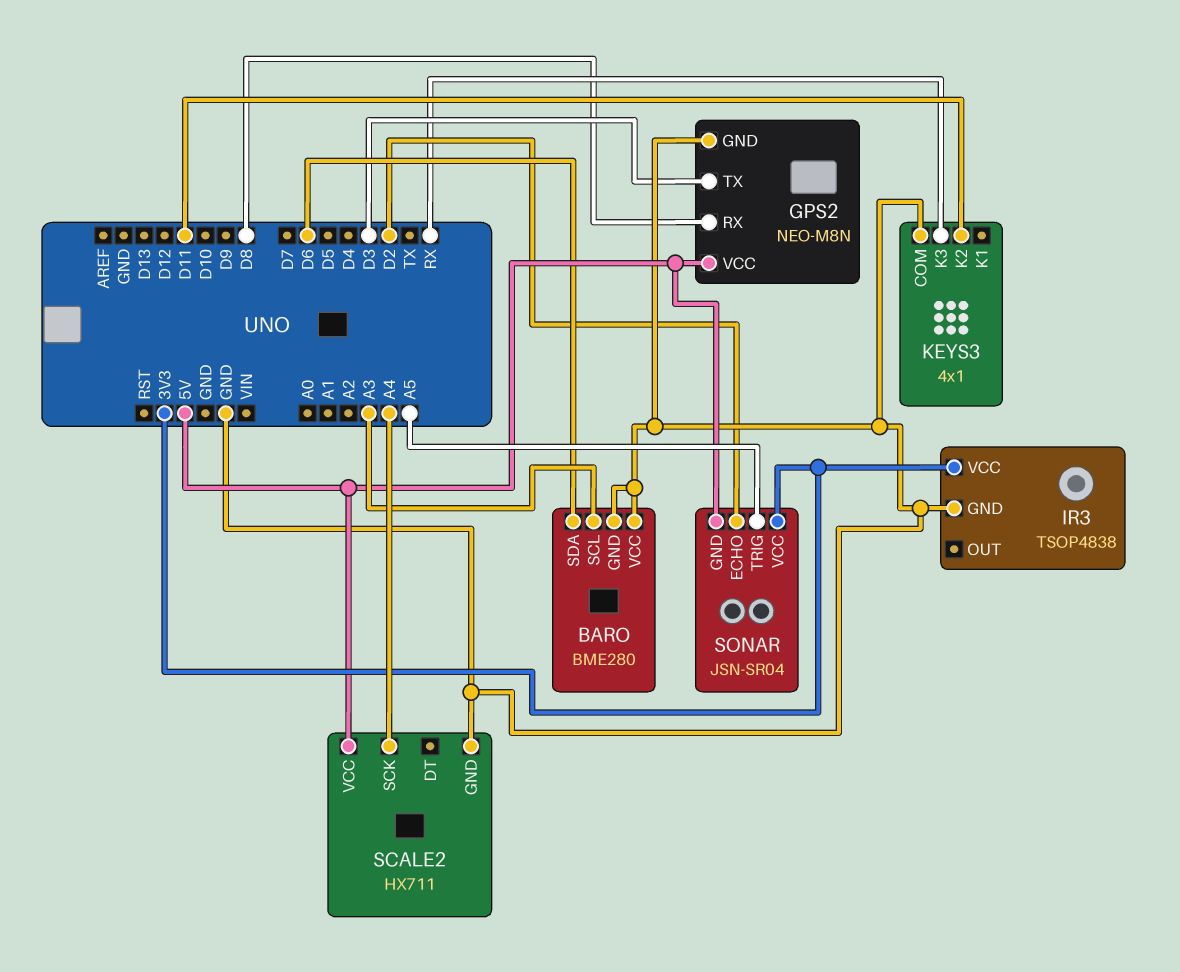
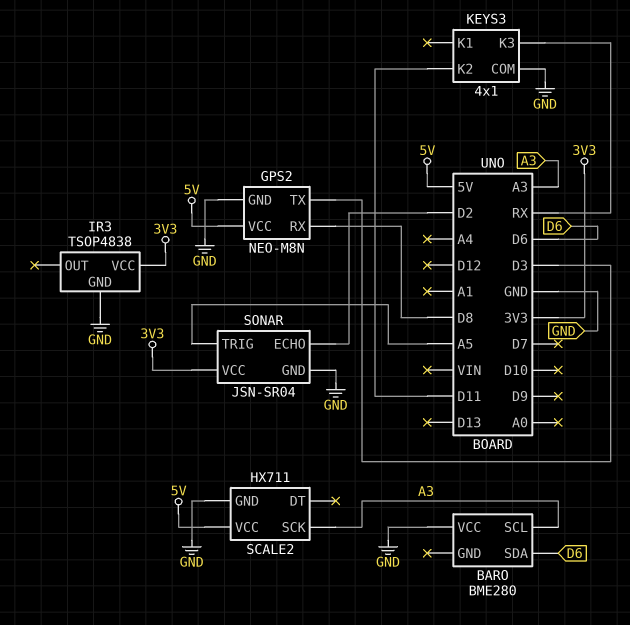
BARO pin GND: GND -> none
SCALE2 pin SCK: A4 -> A3
SONAR pin GND: 5V -> GND

